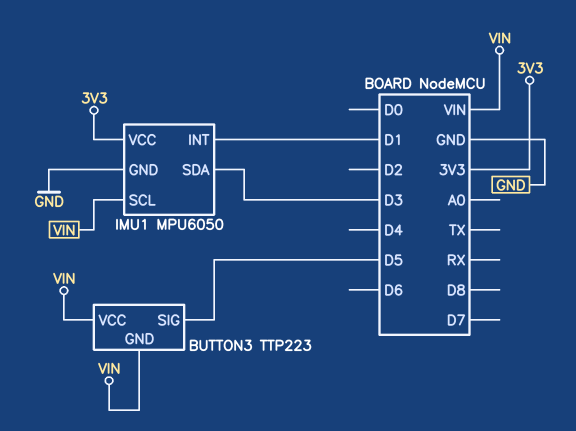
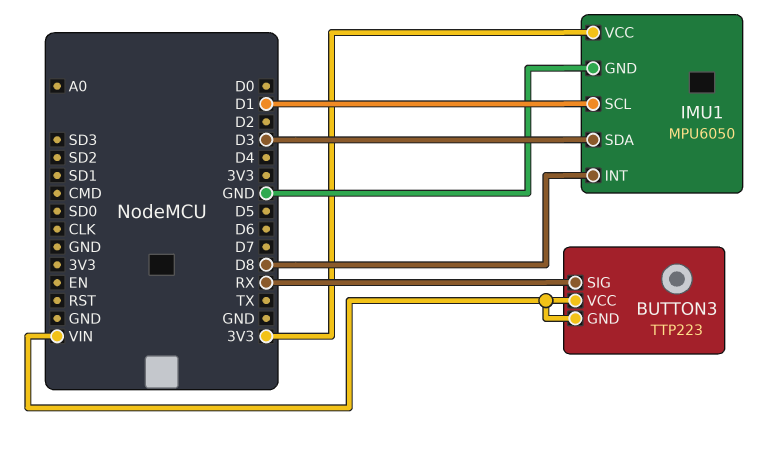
BUTTON3 pin SIG: D5 -> RX
IMU1 pin INT: D1 -> D8
IMU1 pin SCL: VIN -> D1

